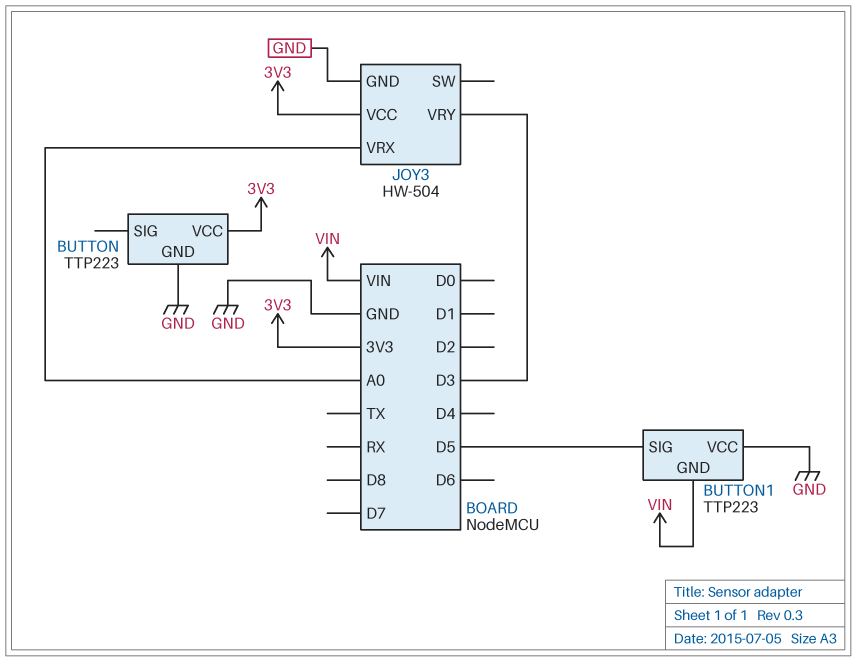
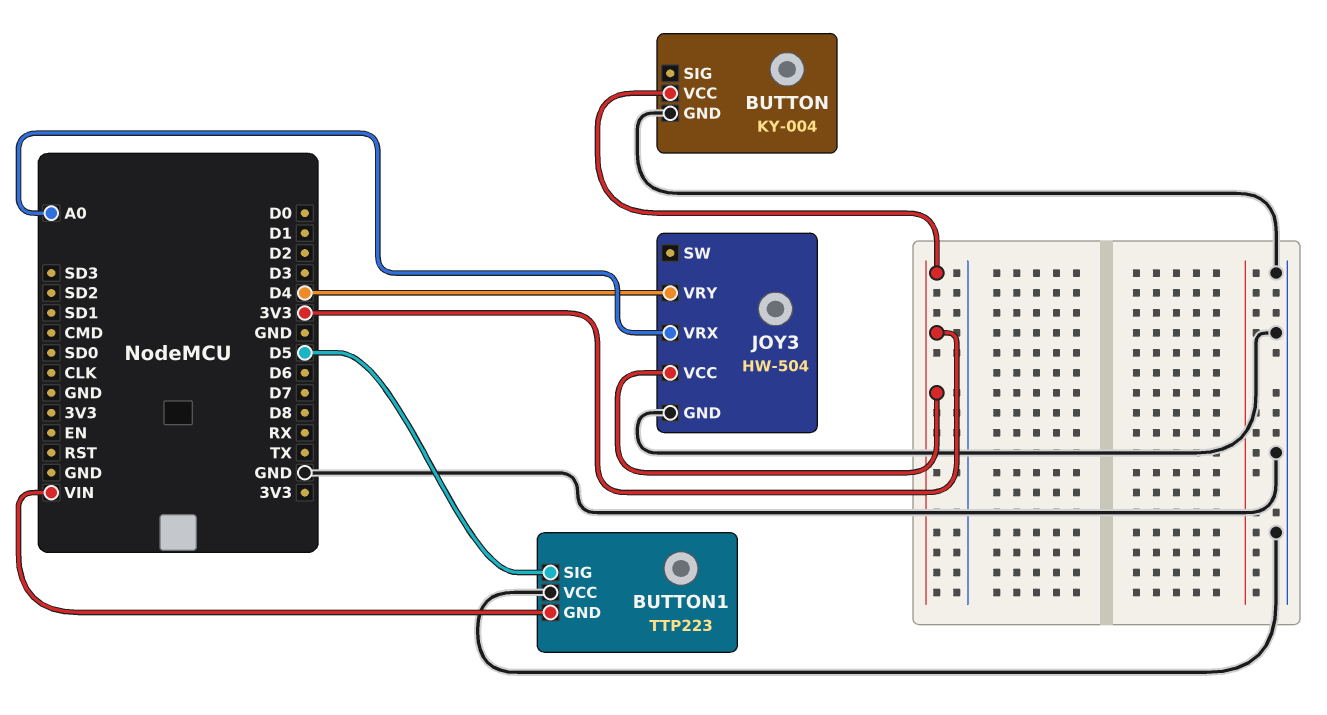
BUTTON: TTP223 -> KY-004
JOY3 pin VRY: D3 -> D4

